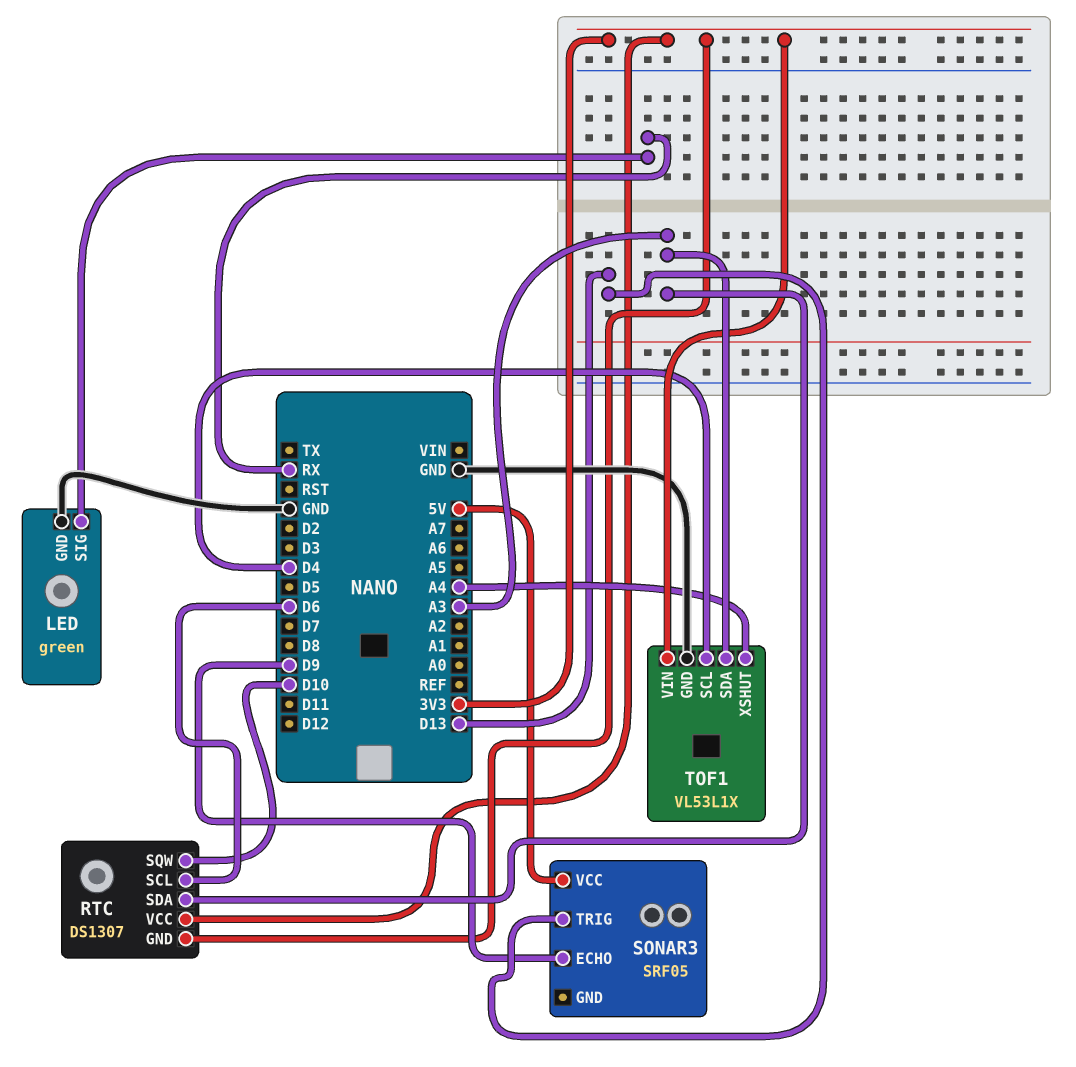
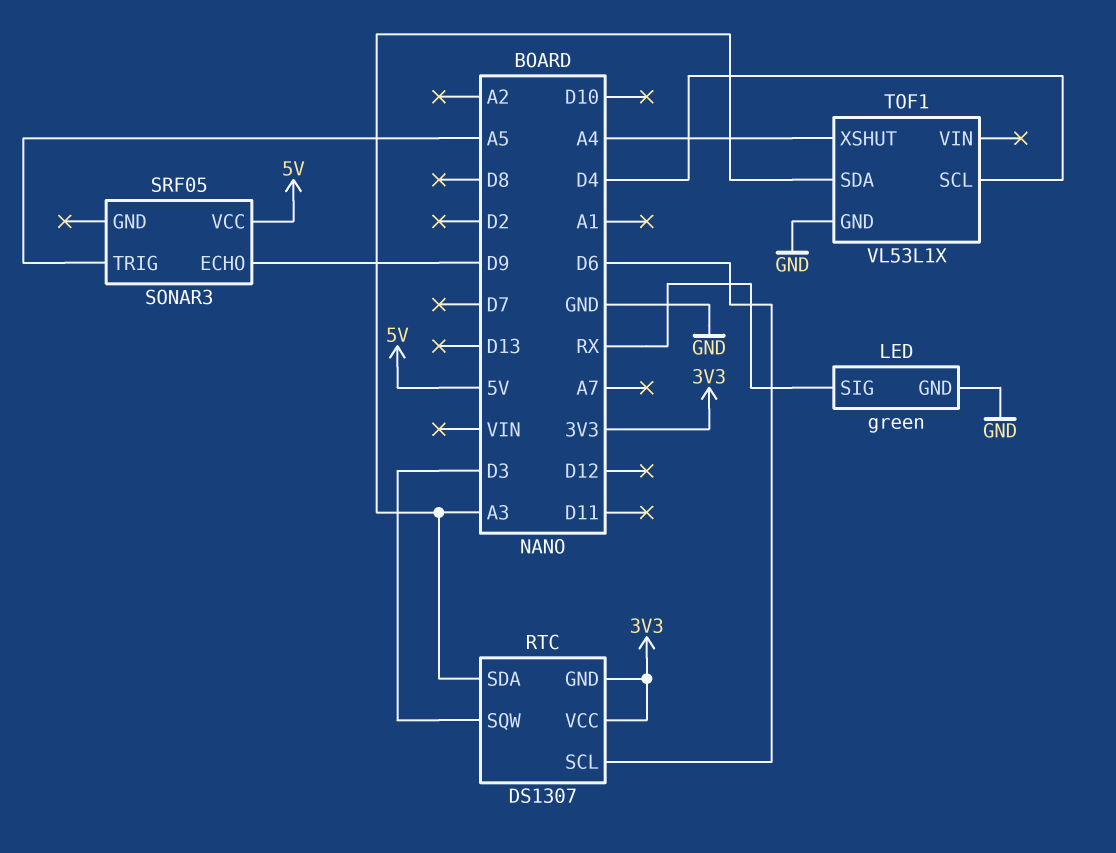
RTC pin SQW: D10 -> D3
SONAR3 pin TRIG: D13 -> A5
TOF1 pin VIN: 3V3 -> none

